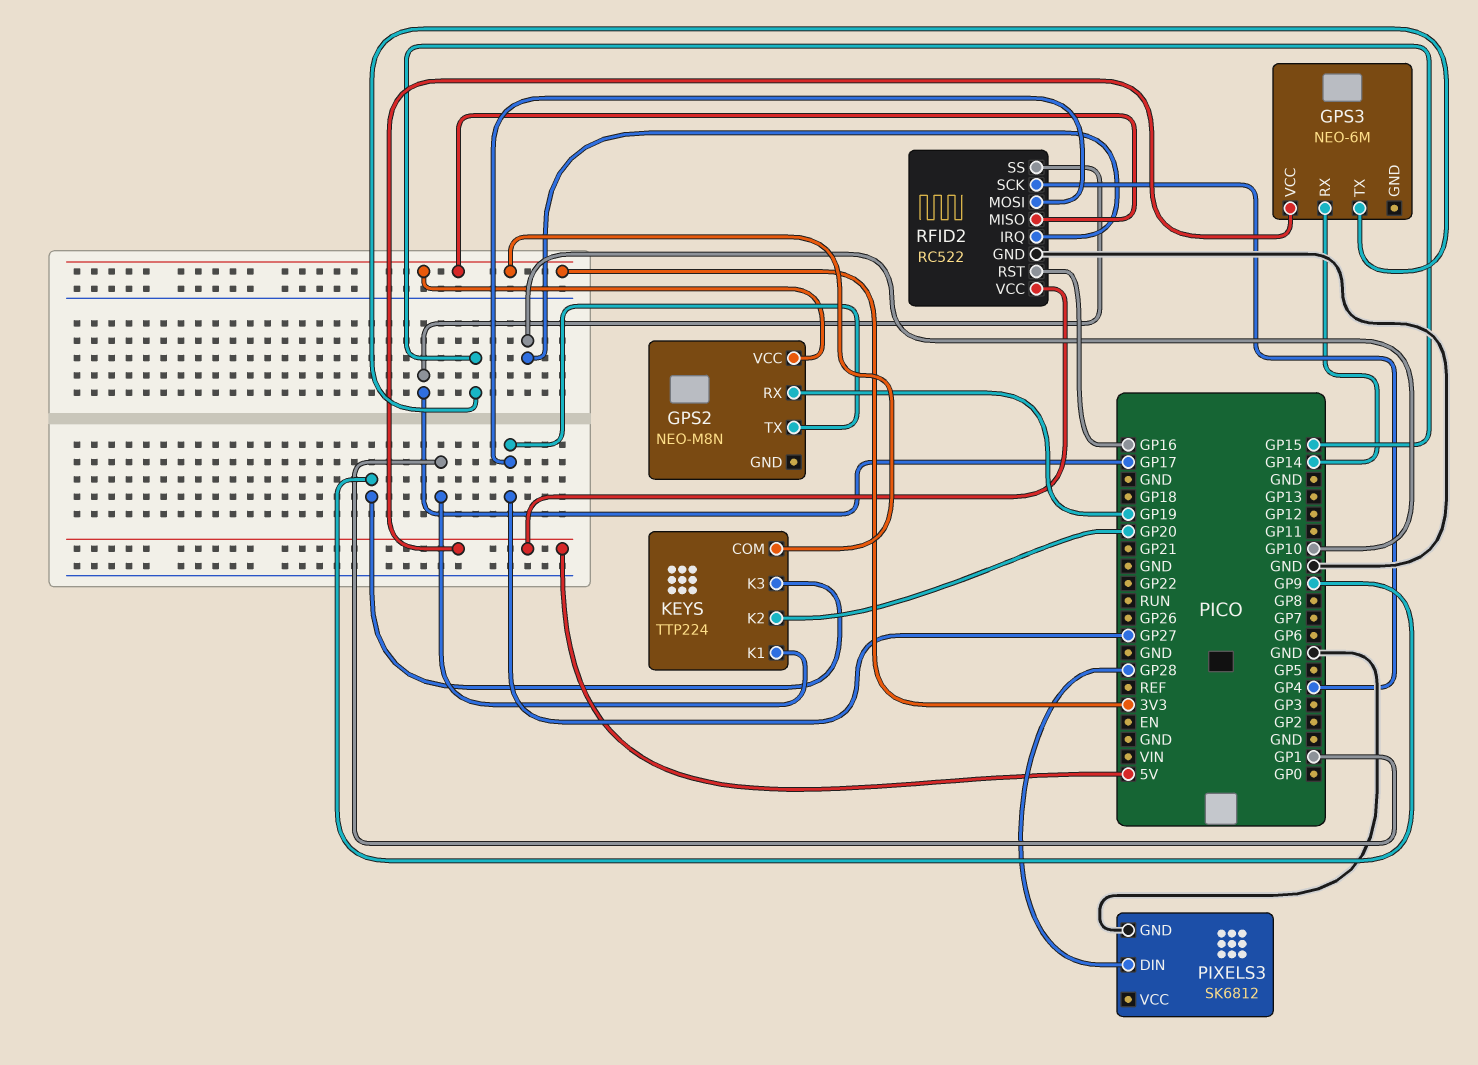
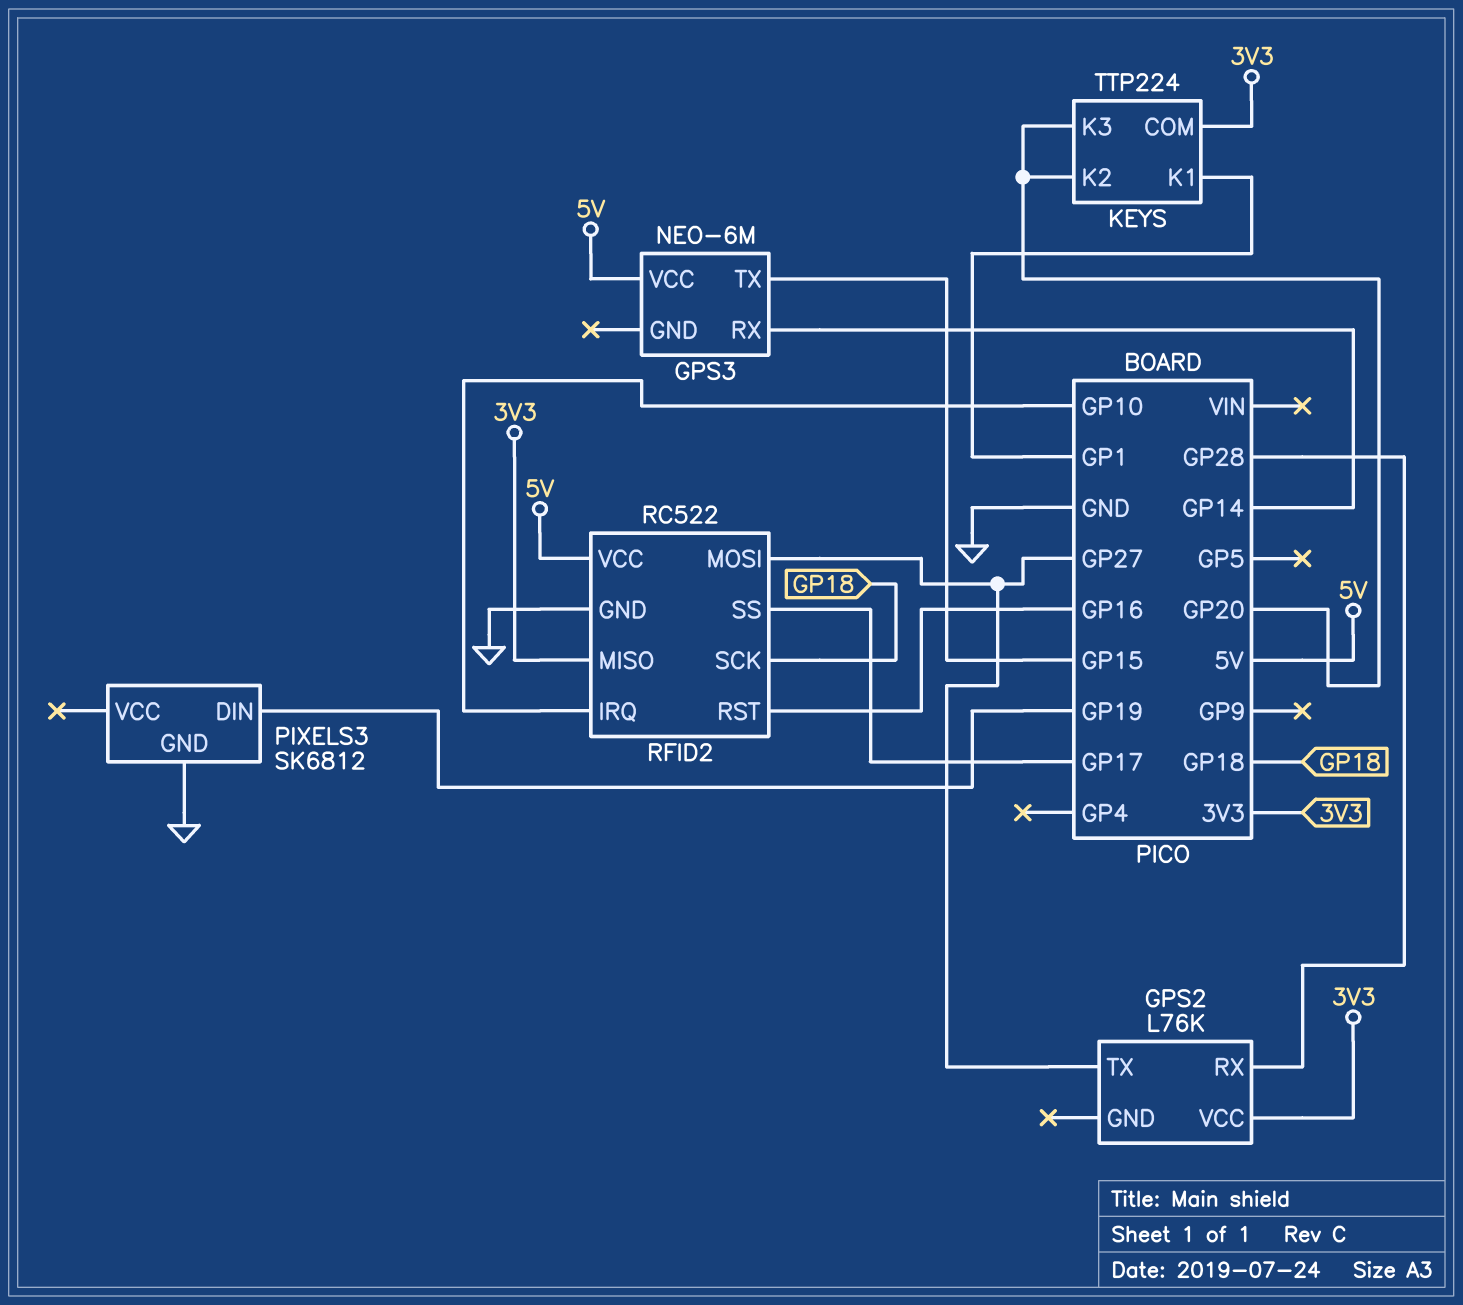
GPS2: NEO-M8N -> L76K
GPS2 pin RX: GP19 -> GP28
KEYS pin K3: GP9 -> GP20
PIXELS3 pin DIN: GP28 -> GP19
RFID2 pin SCK: GP4 -> GP18

